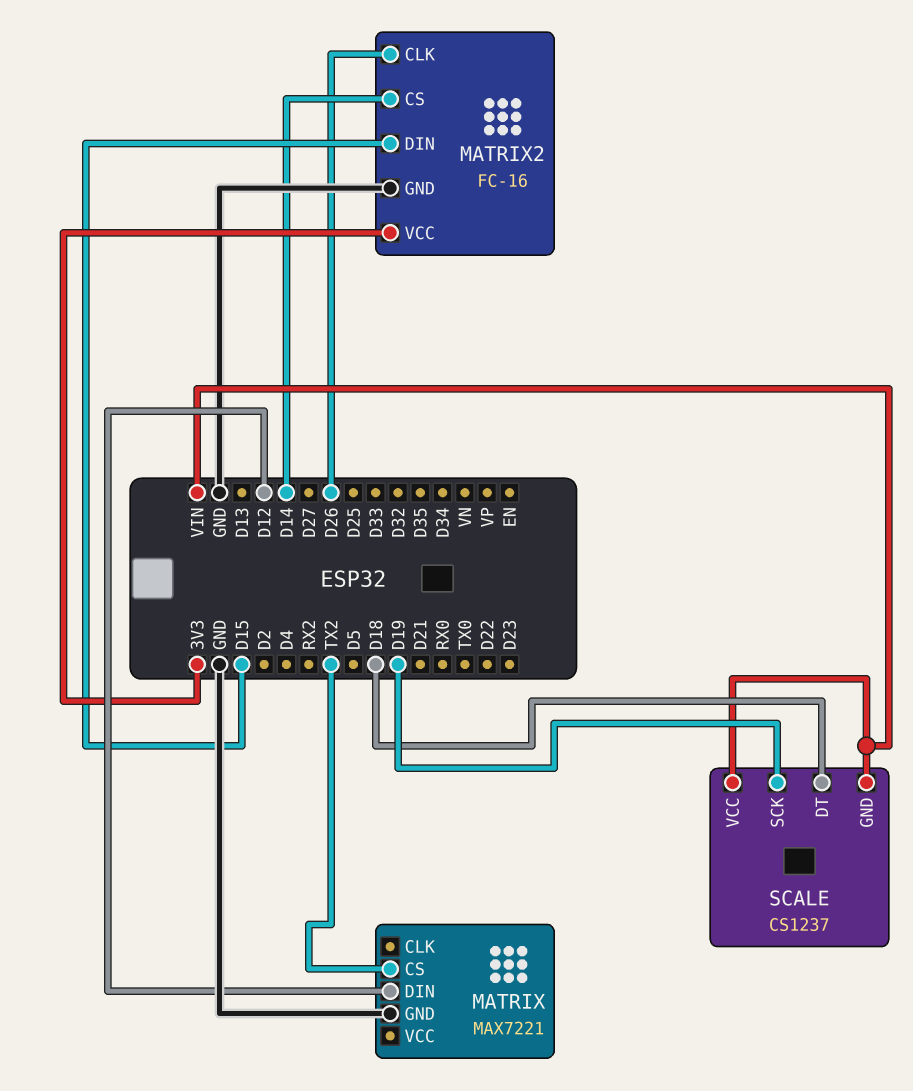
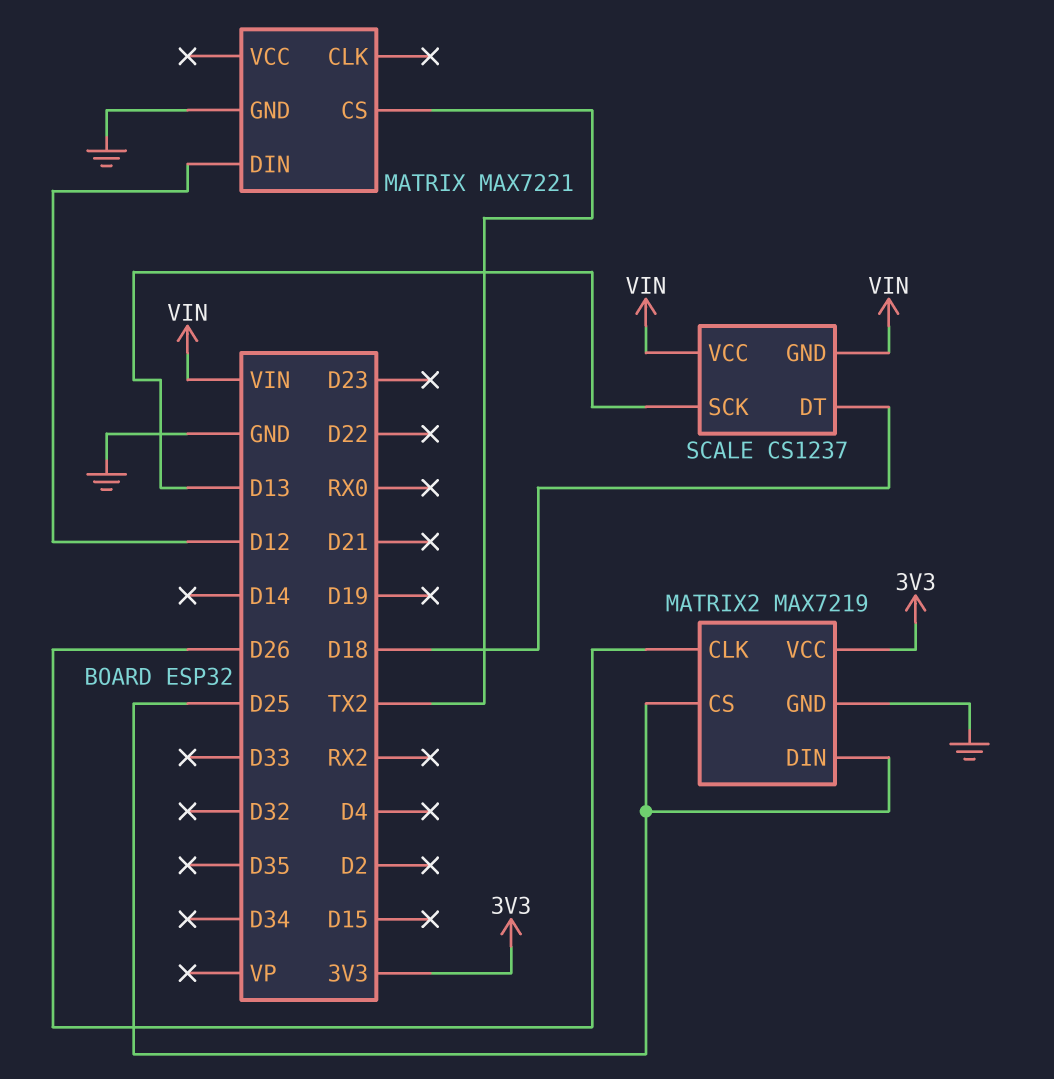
MATRIX2: FC-16 -> MAX7219
MATRIX2 pin CS: D14 -> D25
MATRIX2 pin DIN: D15 -> D25
SCALE pin SCK: D19 -> D13

